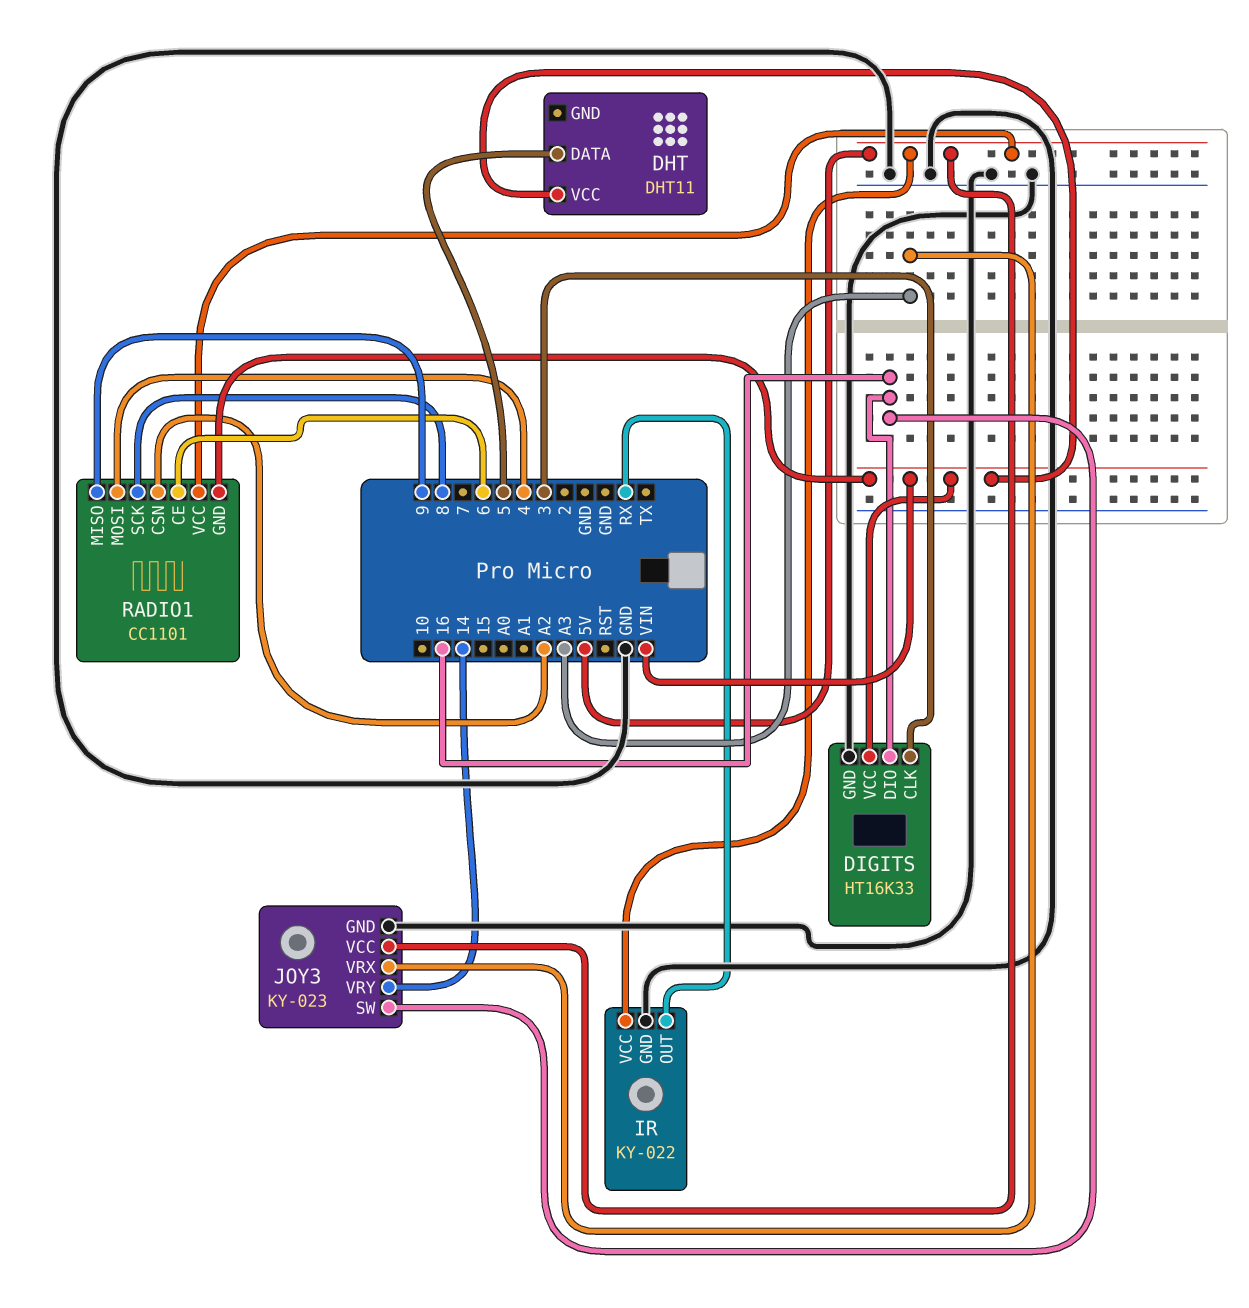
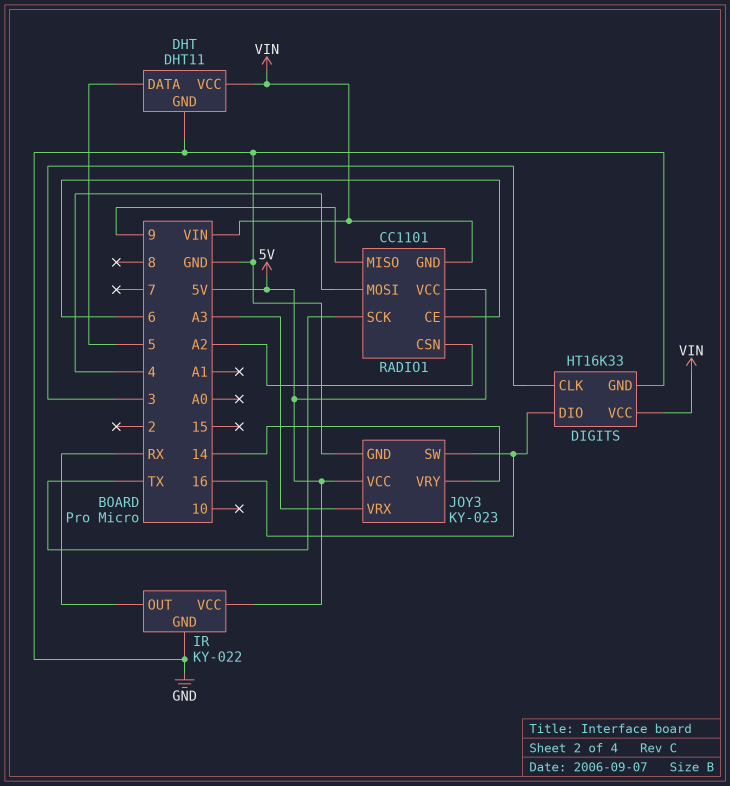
DHT pin GND: none -> GND
RADIO1 pin SCK: 8 -> TX

